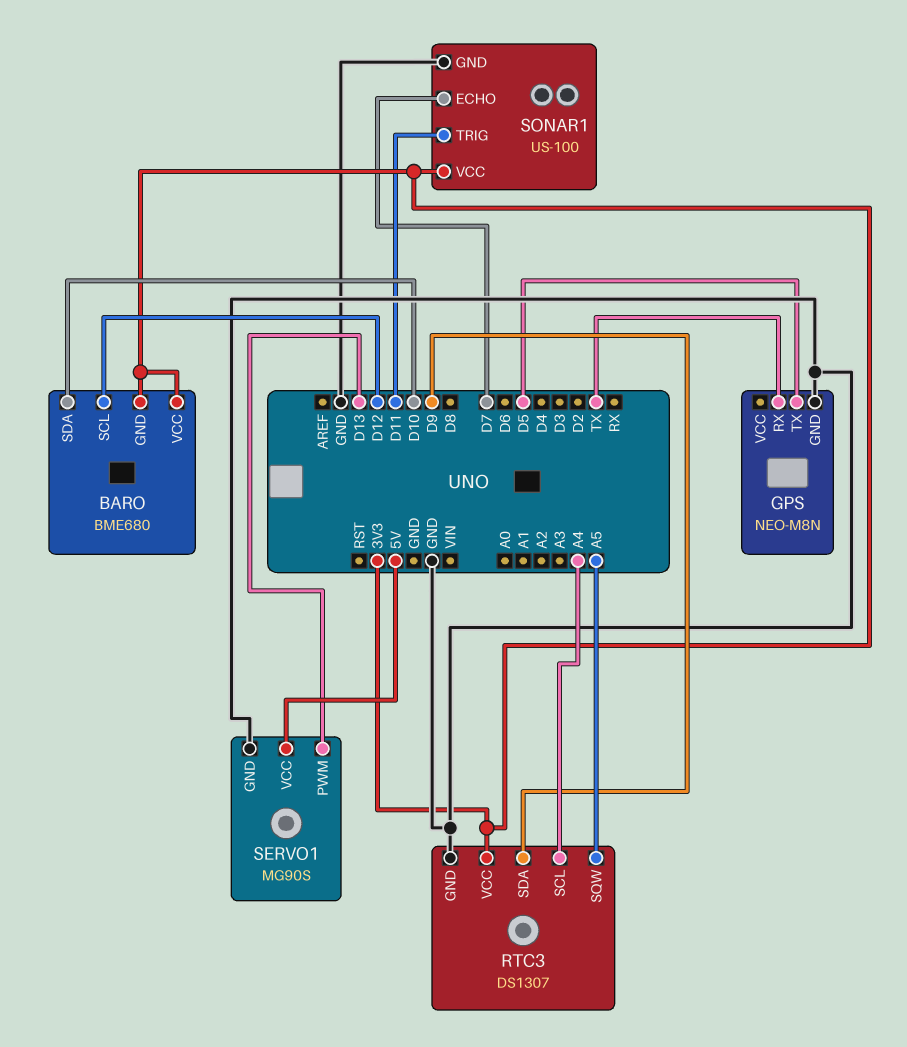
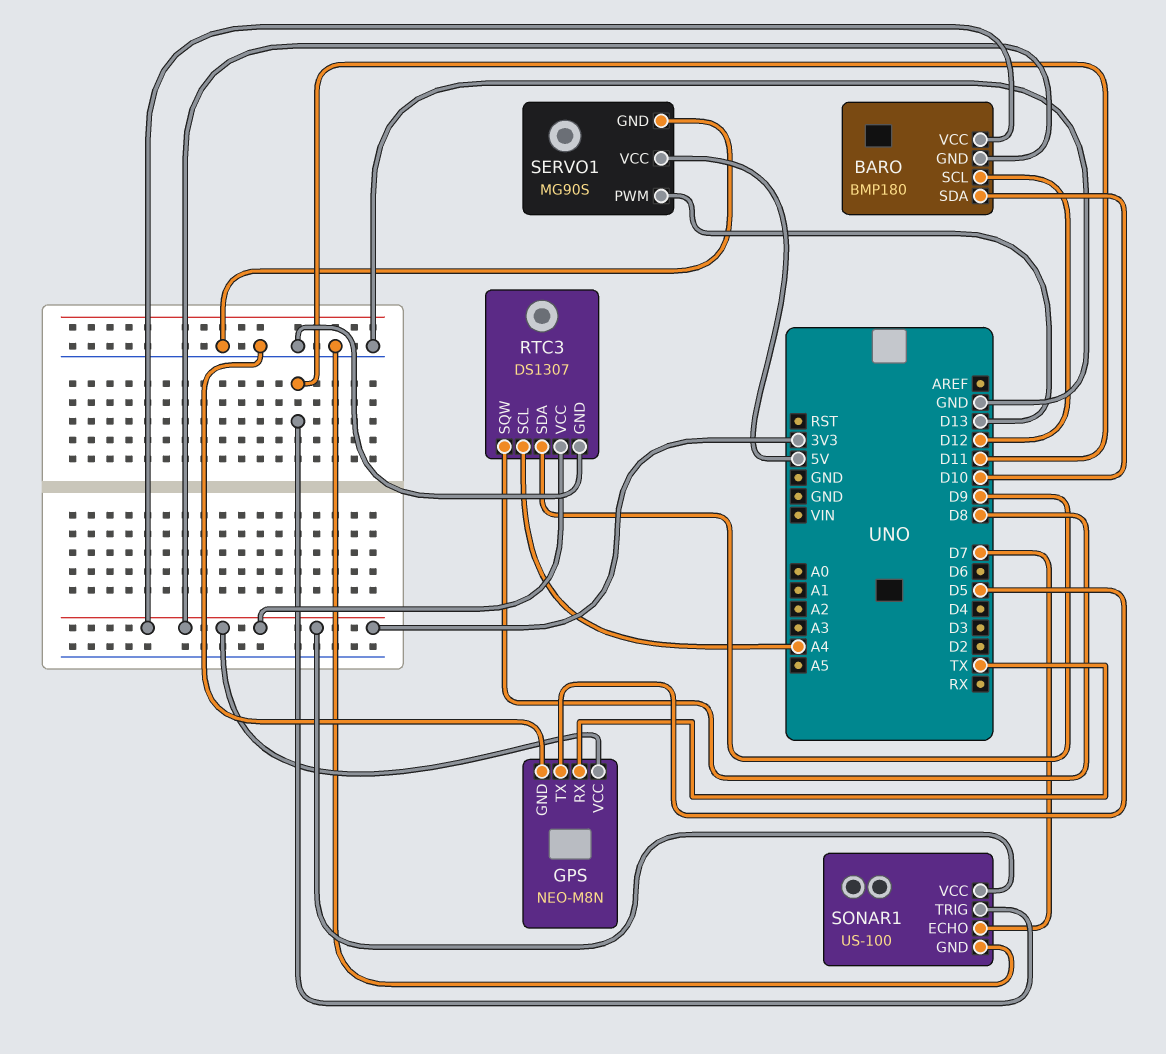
BARO: BME680 -> BMP180
GPS pin VCC: none -> 3V3
RTC3 pin SQW: A5 -> D8

